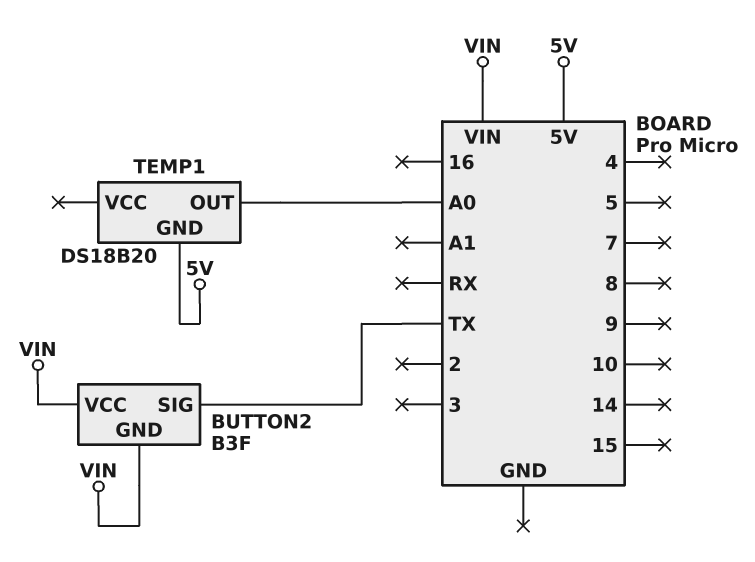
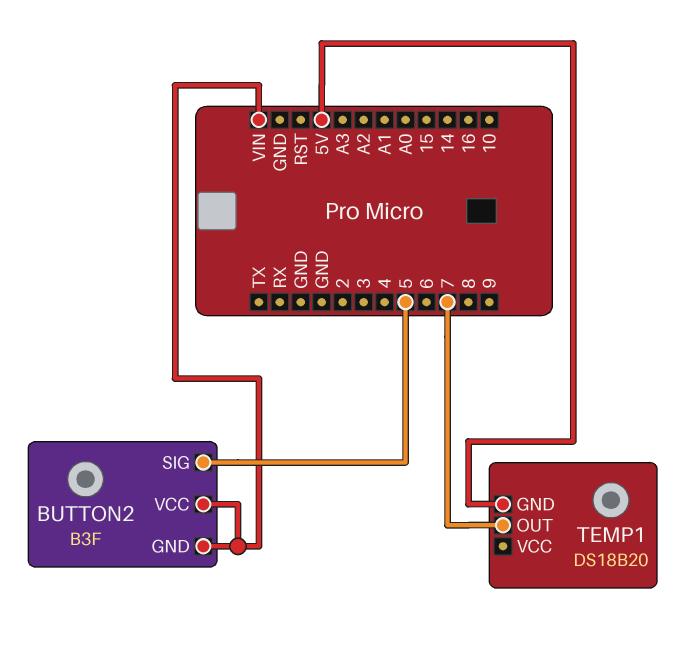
BUTTON2 pin SIG: TX -> 5
TEMP1 pin OUT: A0 -> 7

